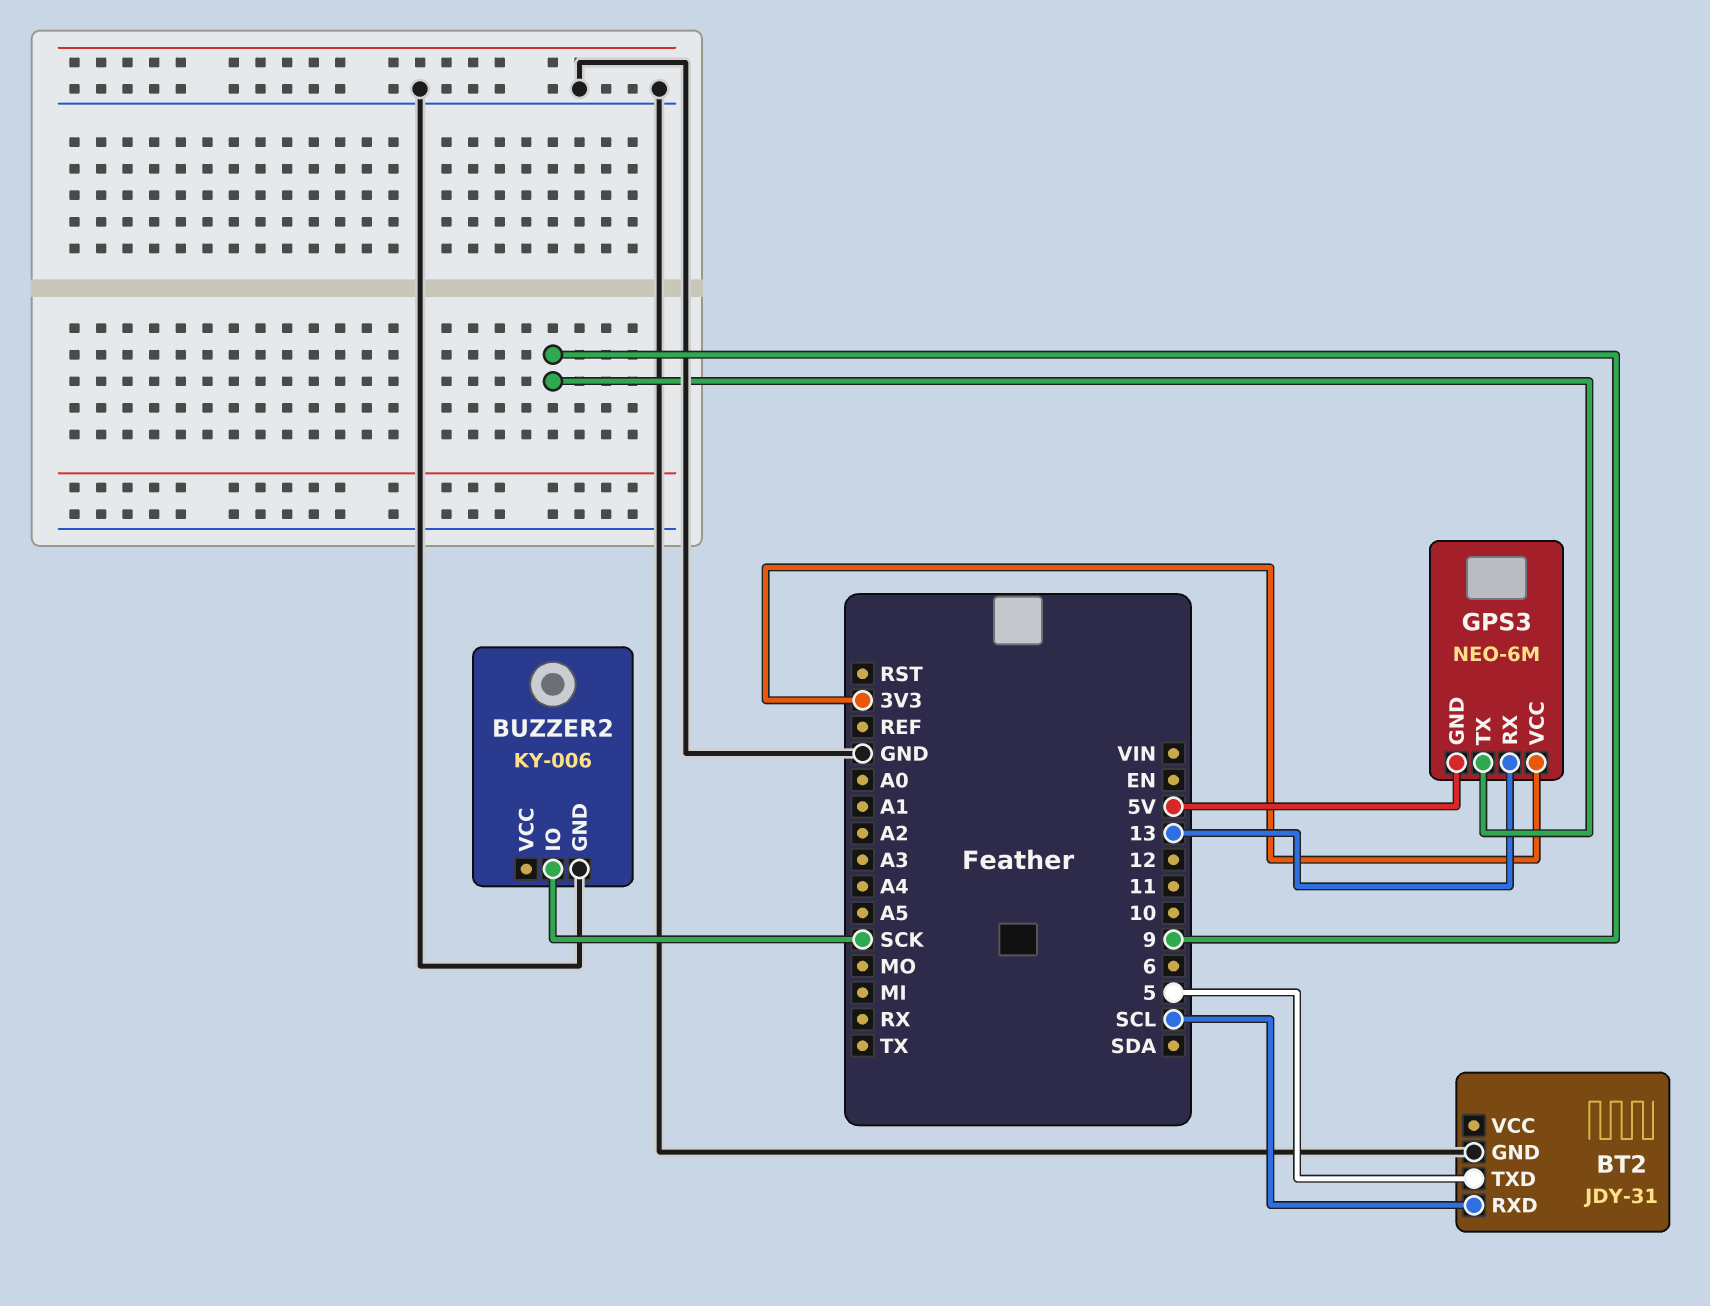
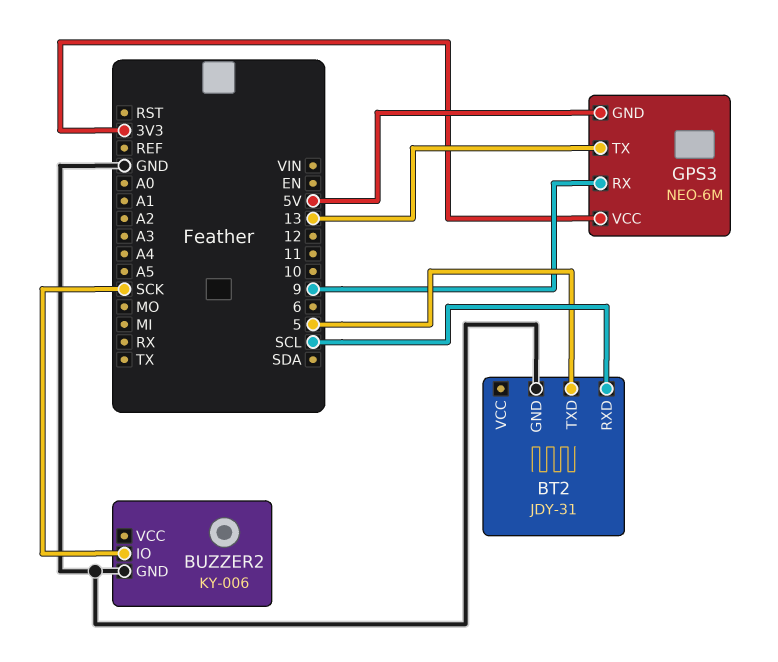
GPS3 pin RX: 13 -> 9
GPS3 pin TX: 9 -> 13

